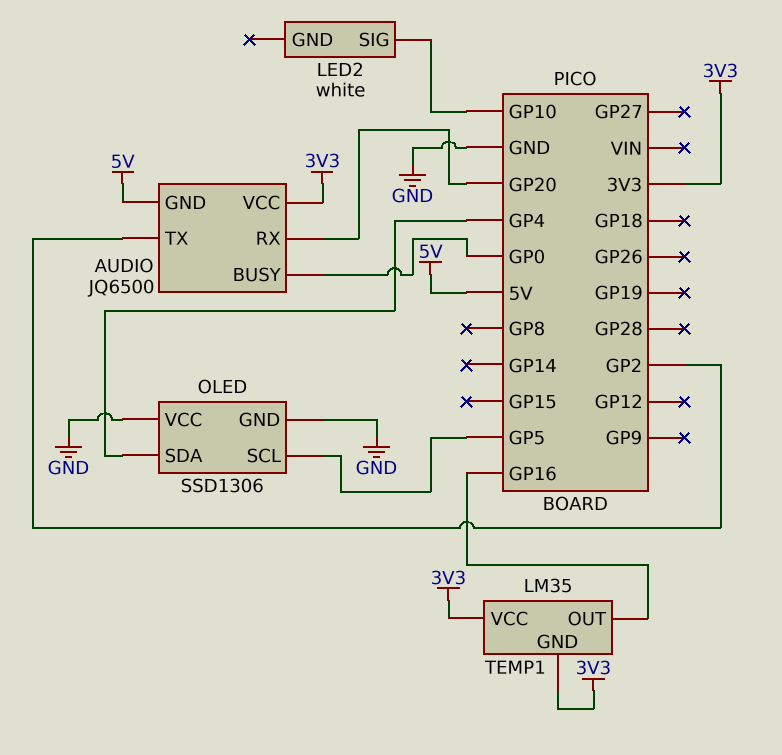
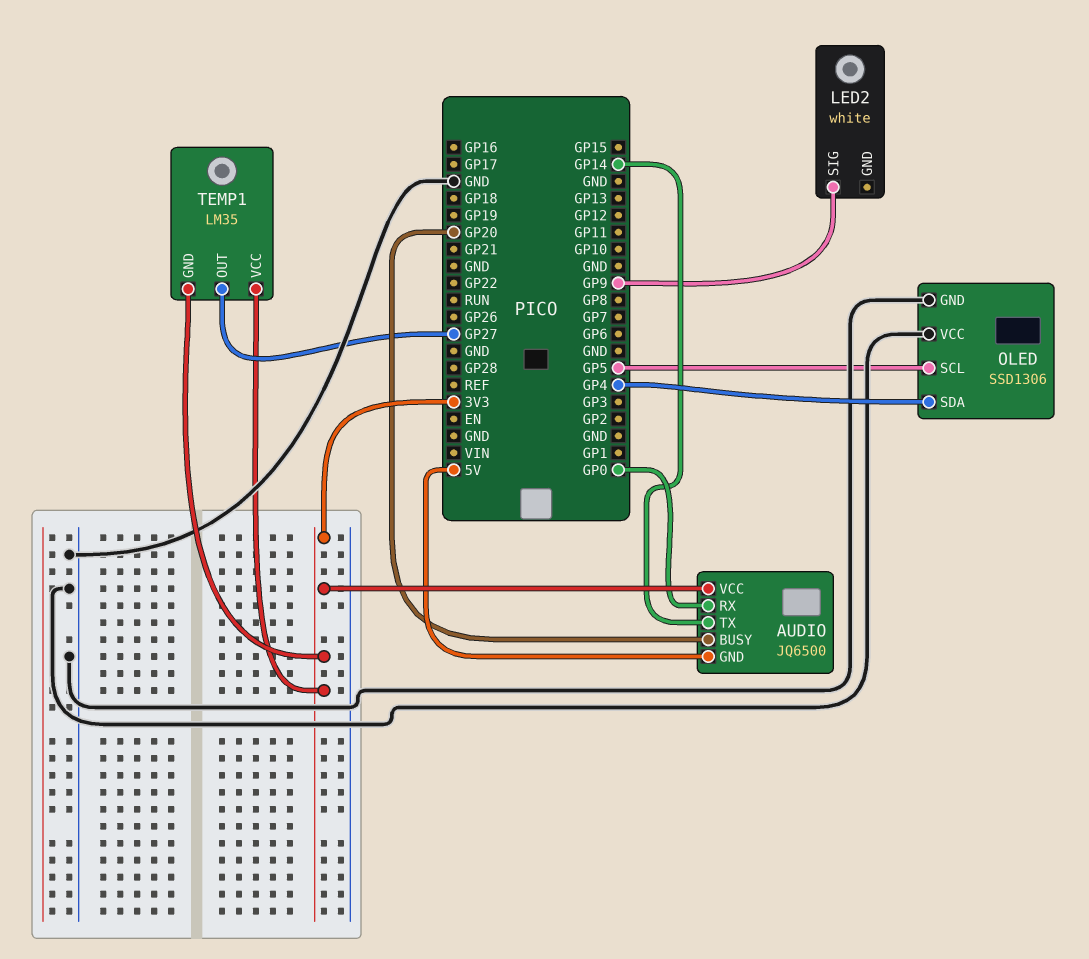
AUDIO pin BUSY: GP0 -> GP20
AUDIO pin RX: GP20 -> GP0
AUDIO pin TX: GP2 -> GP14
LED2 pin SIG: GP10 -> GP9
TEMP1 pin OUT: GP16 -> GP27

